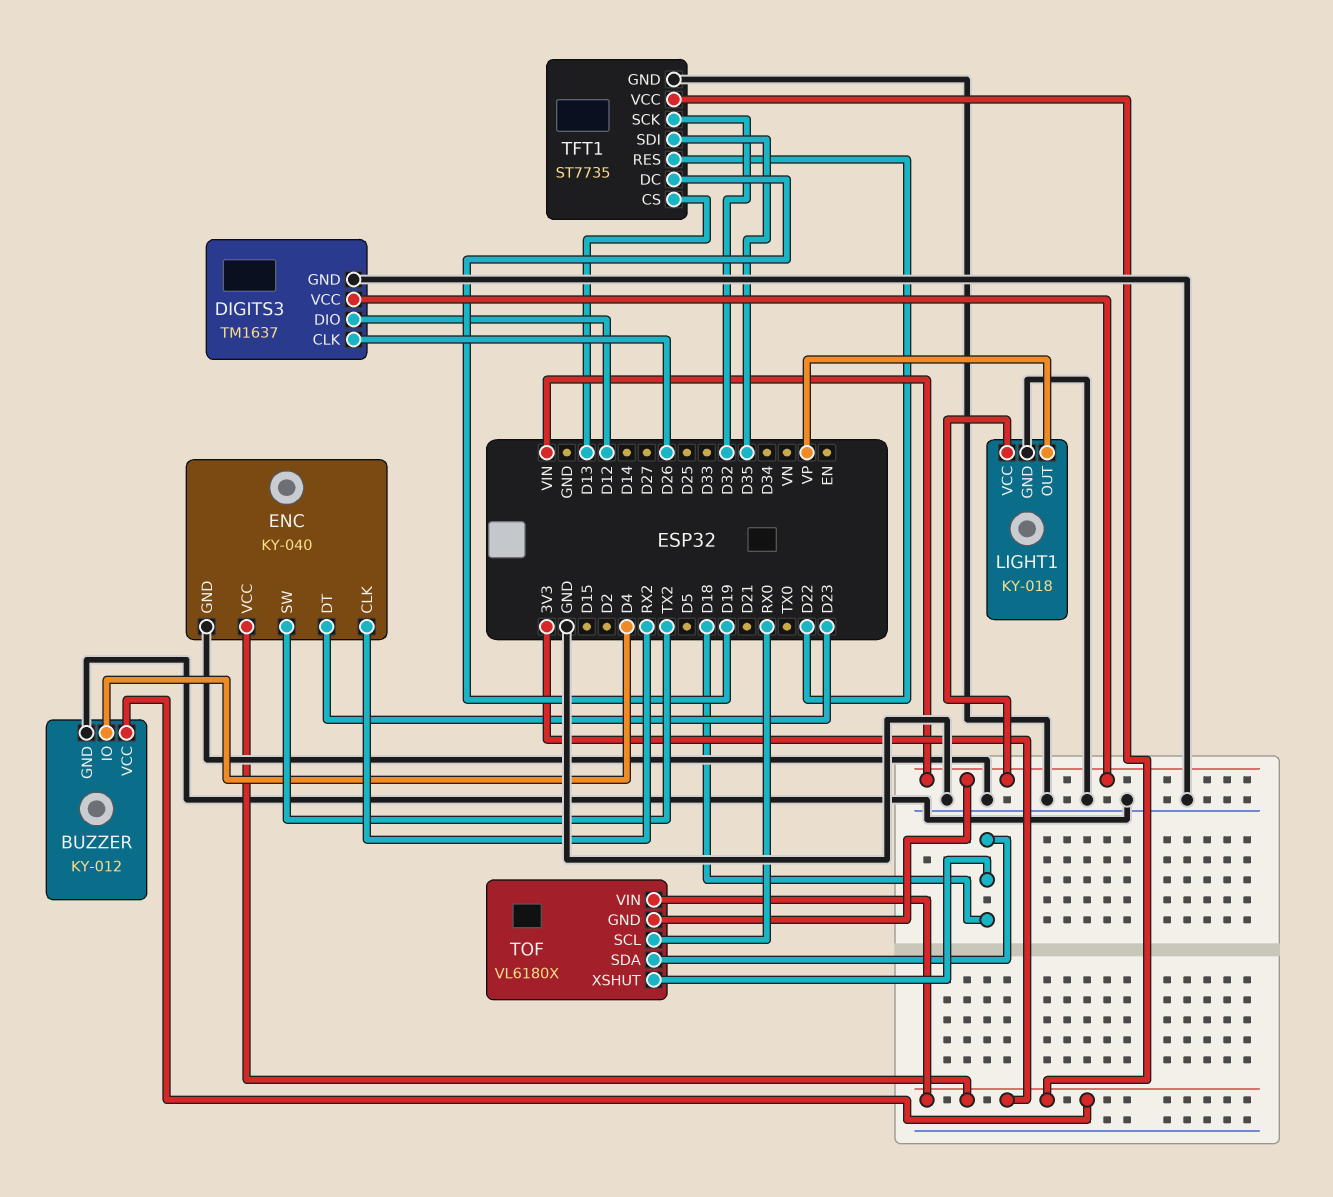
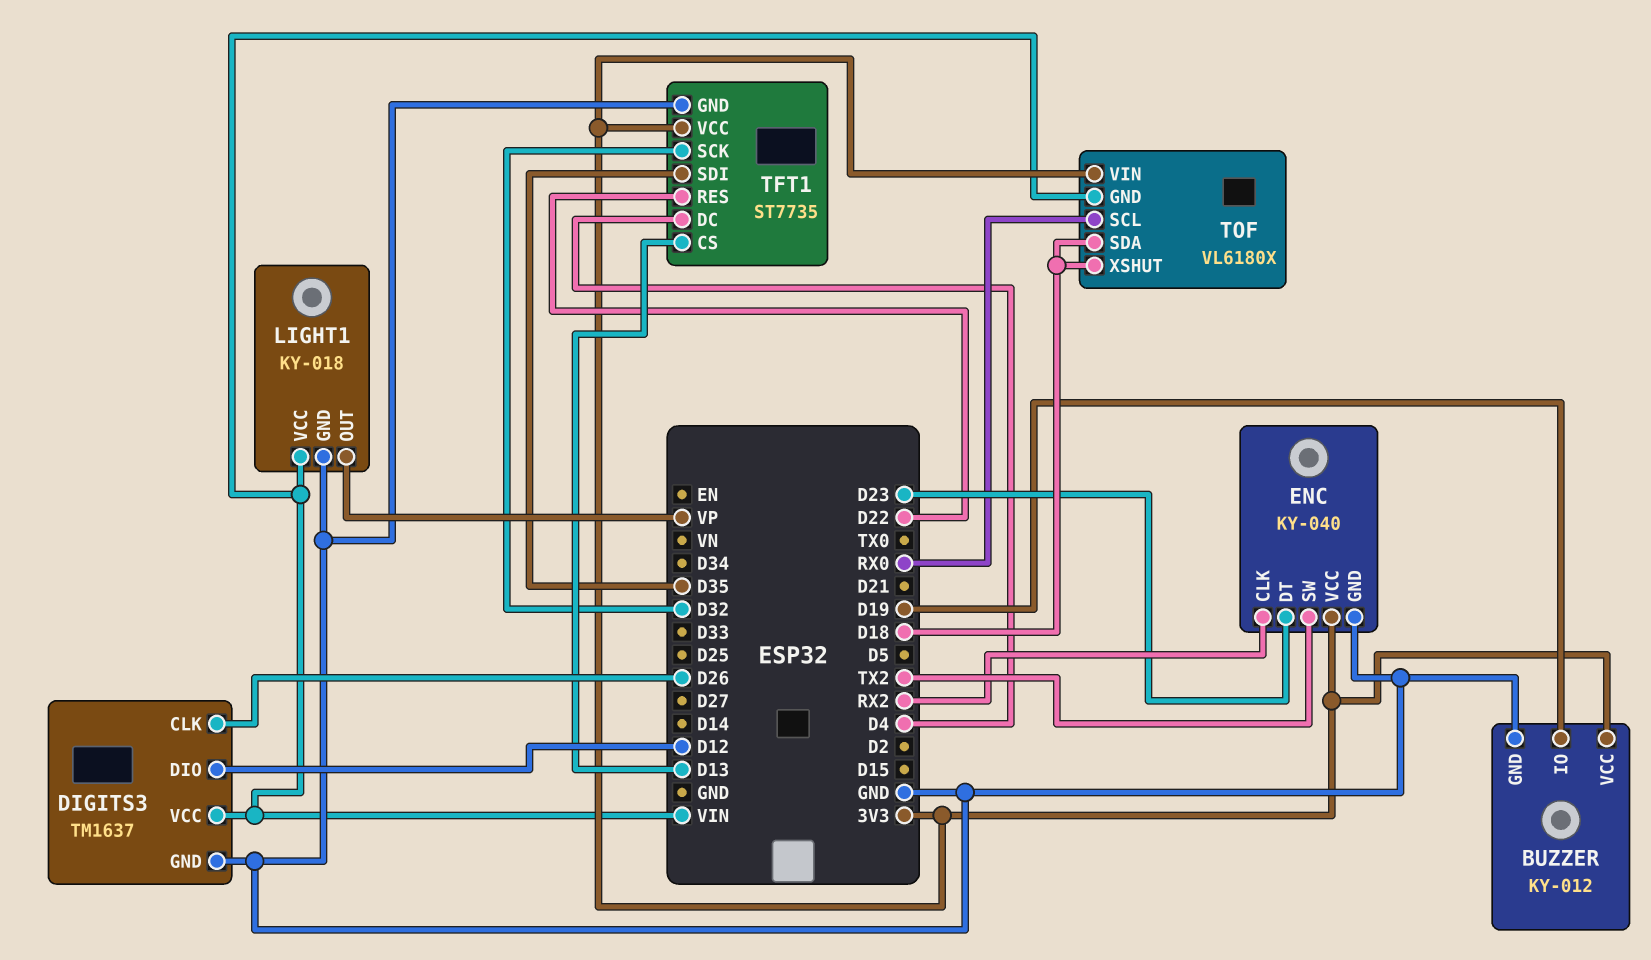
BUZZER pin IO: D4 -> D19
TFT1 pin DC: D19 -> D4

